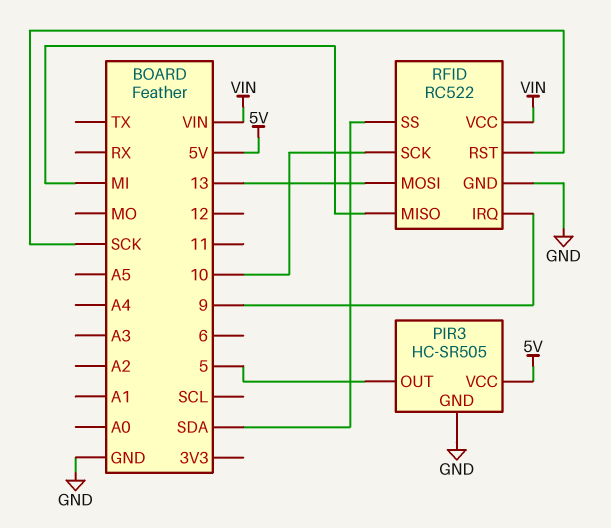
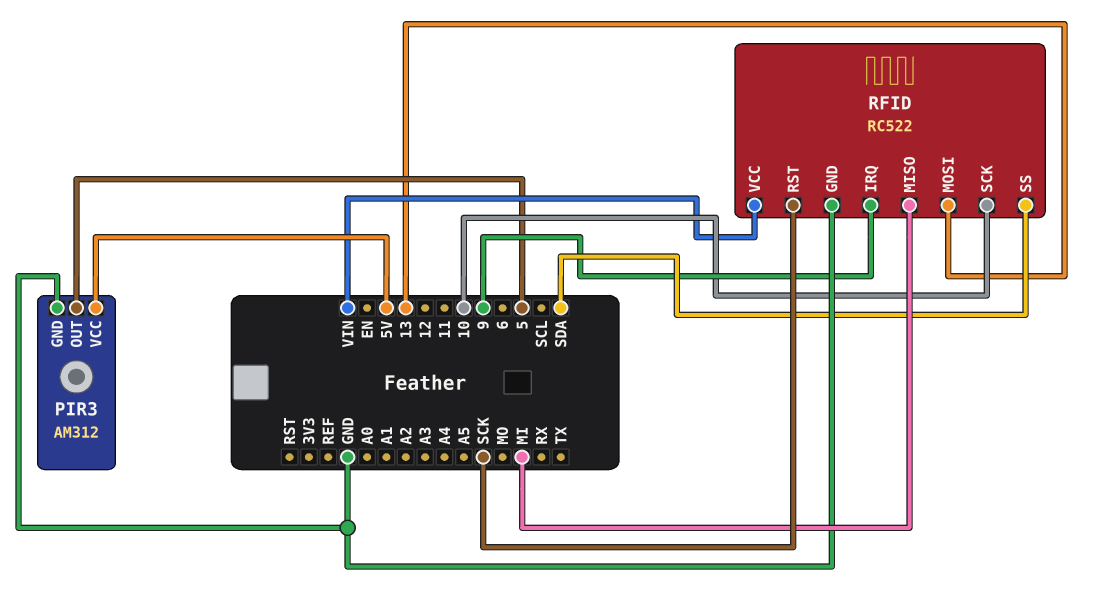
PIR3: HC-SR505 -> AM312

